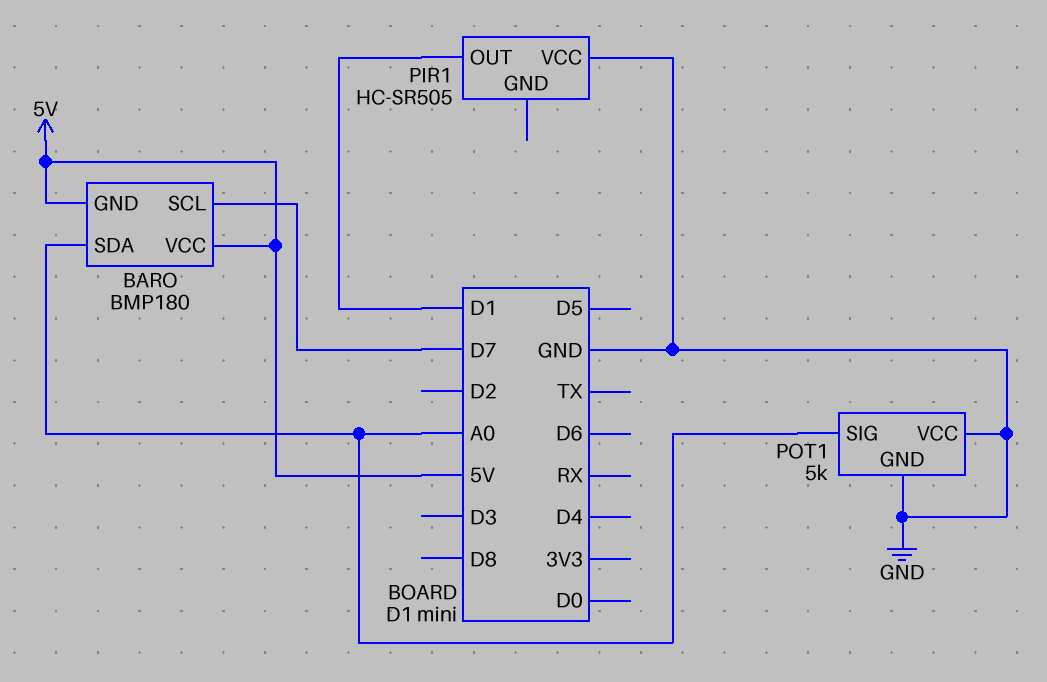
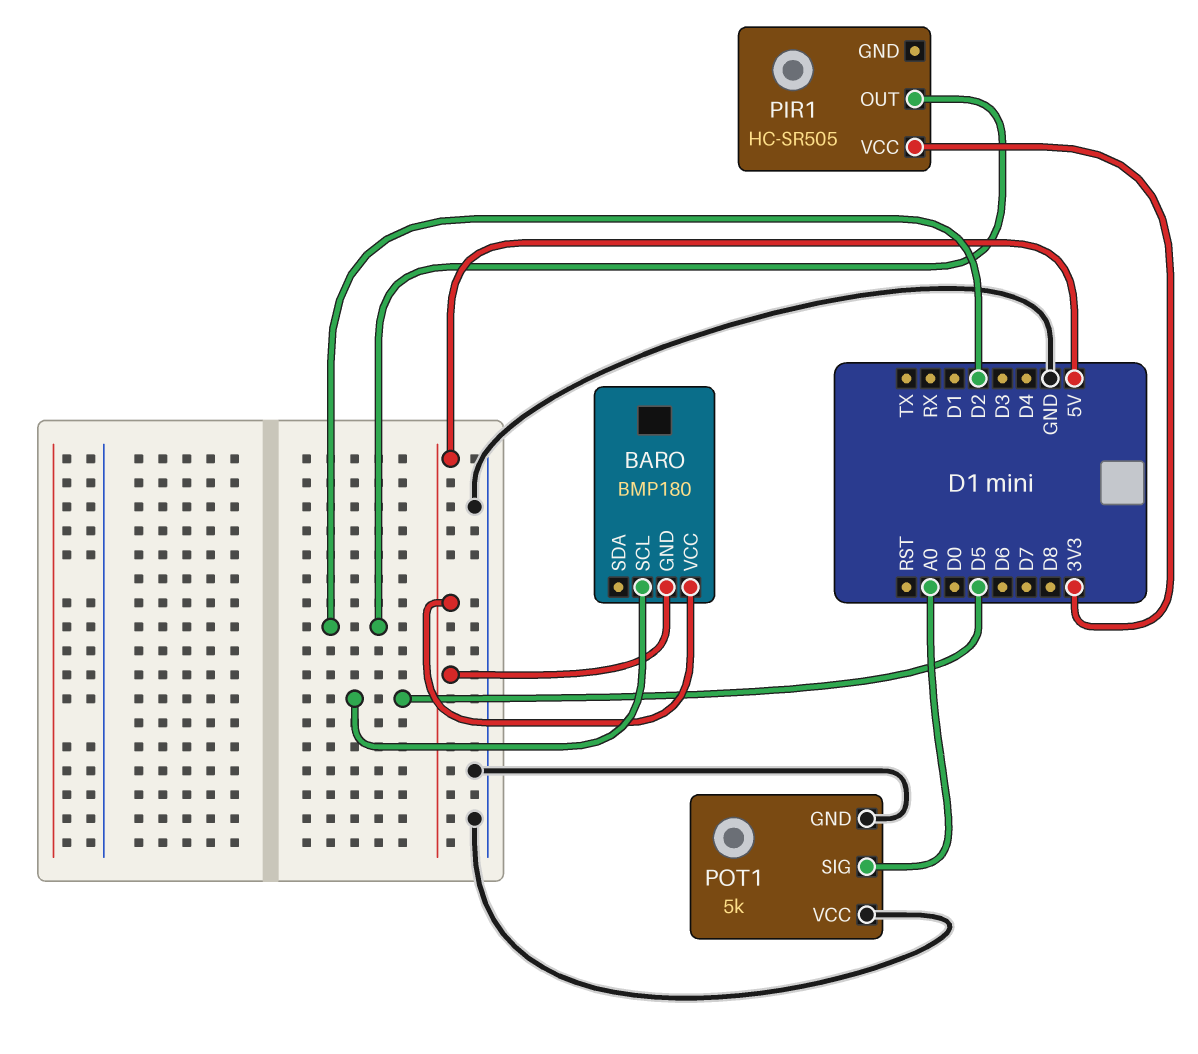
BARO pin SCL: D7 -> D5
BARO pin SDA: A0 -> none
PIR1 pin OUT: D1 -> D2
PIR1 pin VCC: GND -> 3V3

